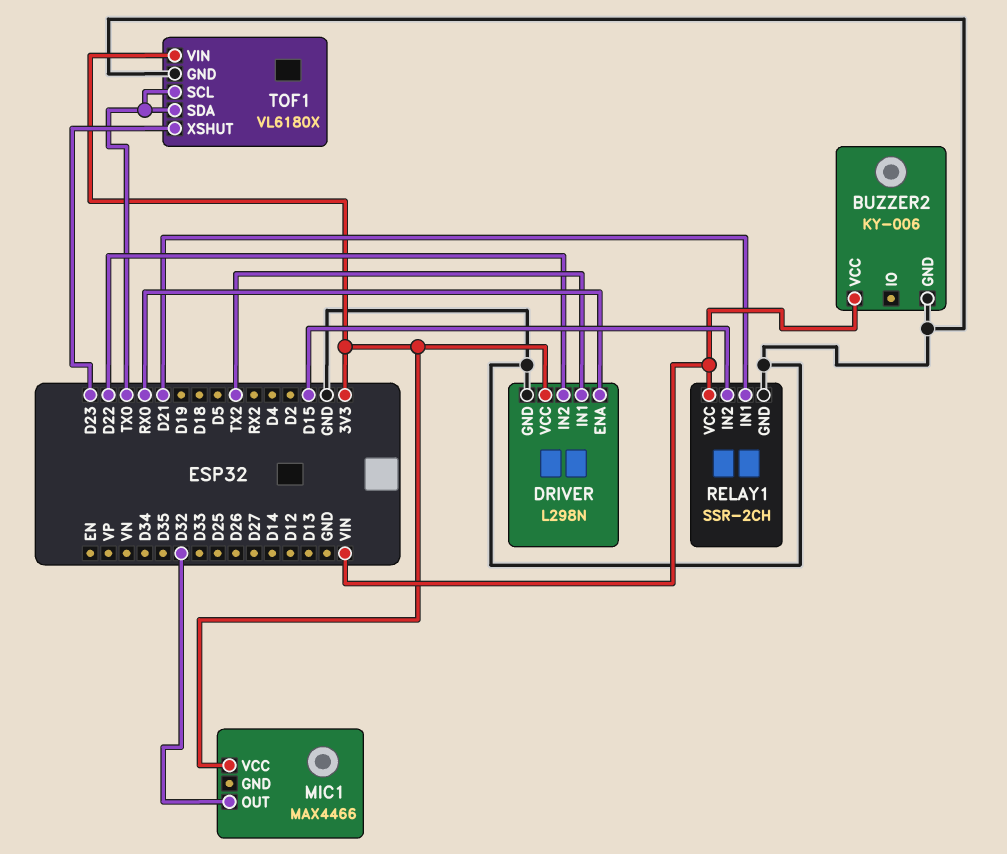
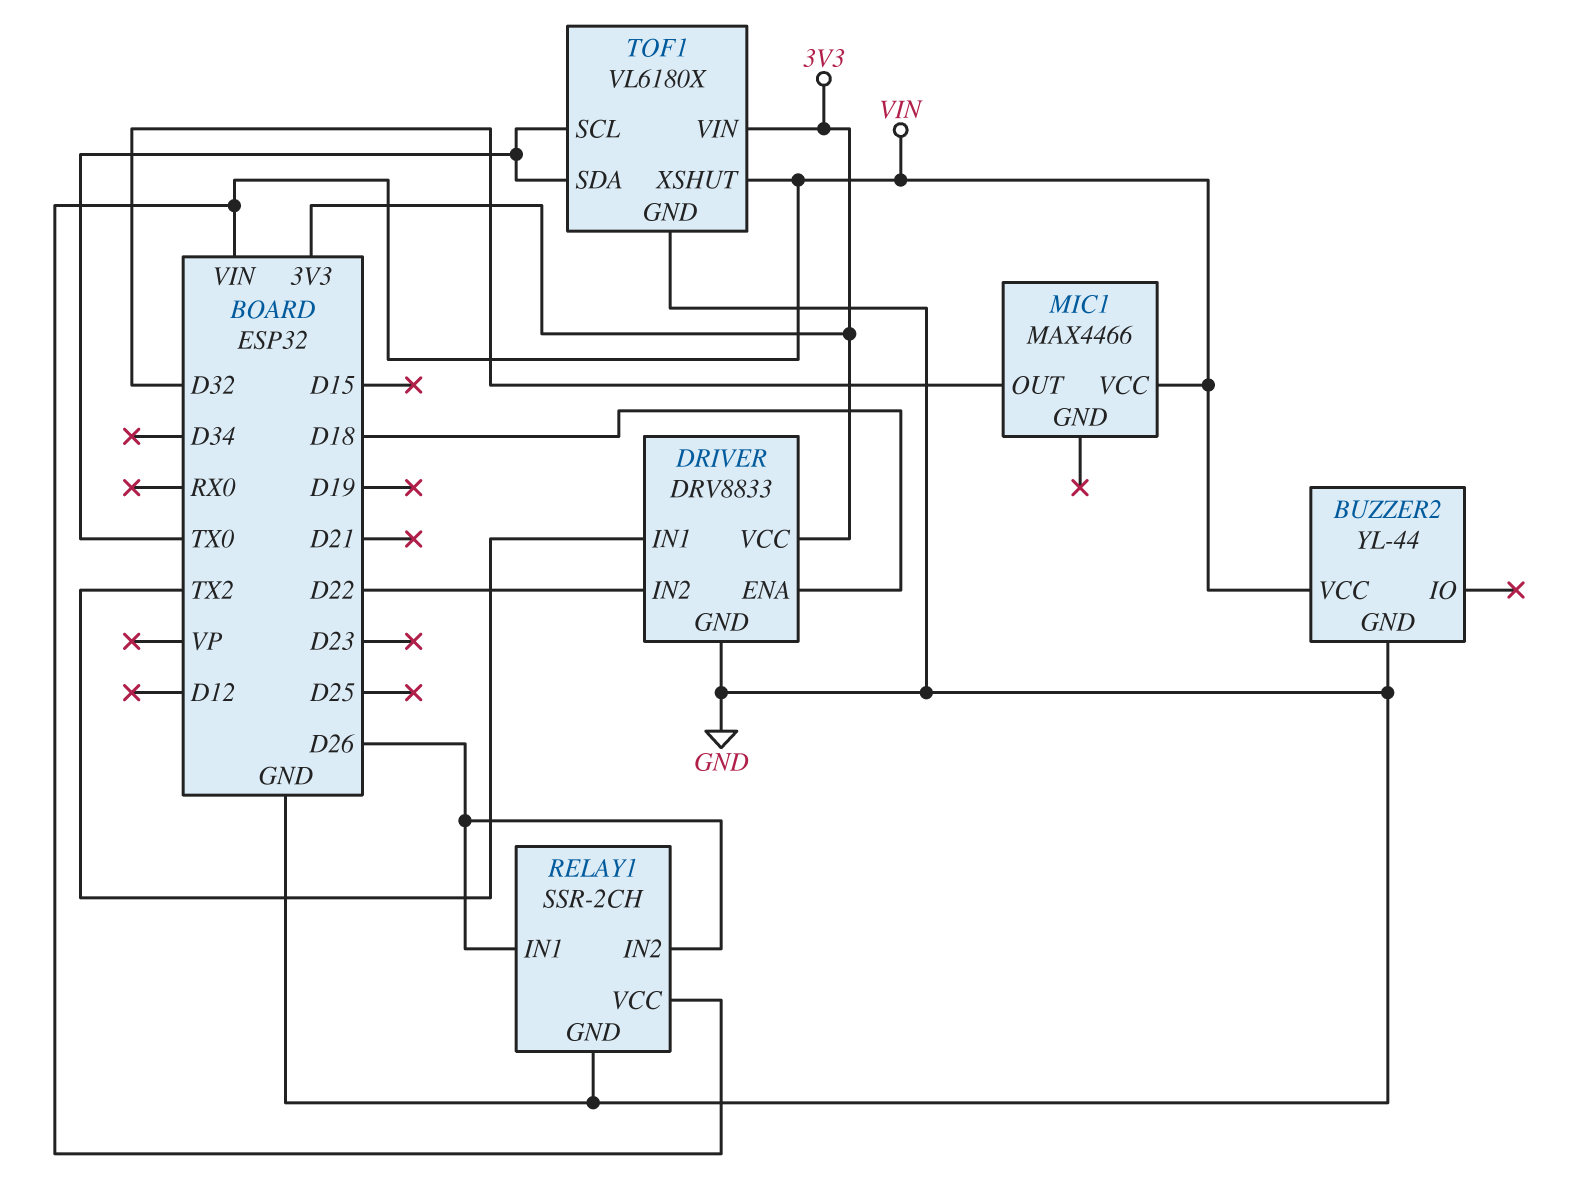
BUZZER2: KY-006 -> YL-44
DRIVER: L298N -> DRV8833
DRIVER pin ENA: RX0 -> D18
MIC1 pin VCC: 3V3 -> VIN
RELAY1 pin IN1: D21 -> D26
RELAY1 pin IN2: D15 -> D26
TOF1 pin XSHUT: D23 -> VIN

